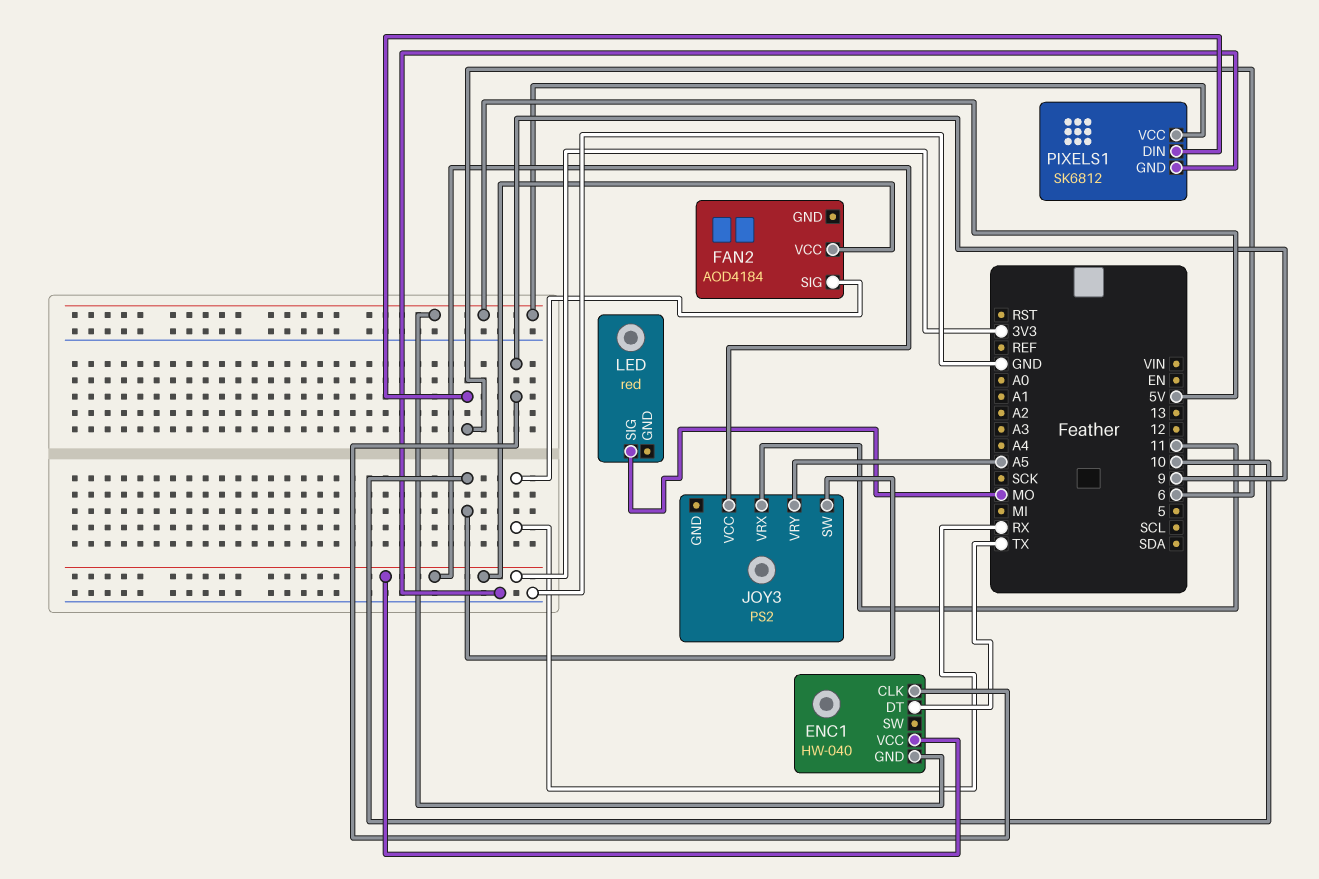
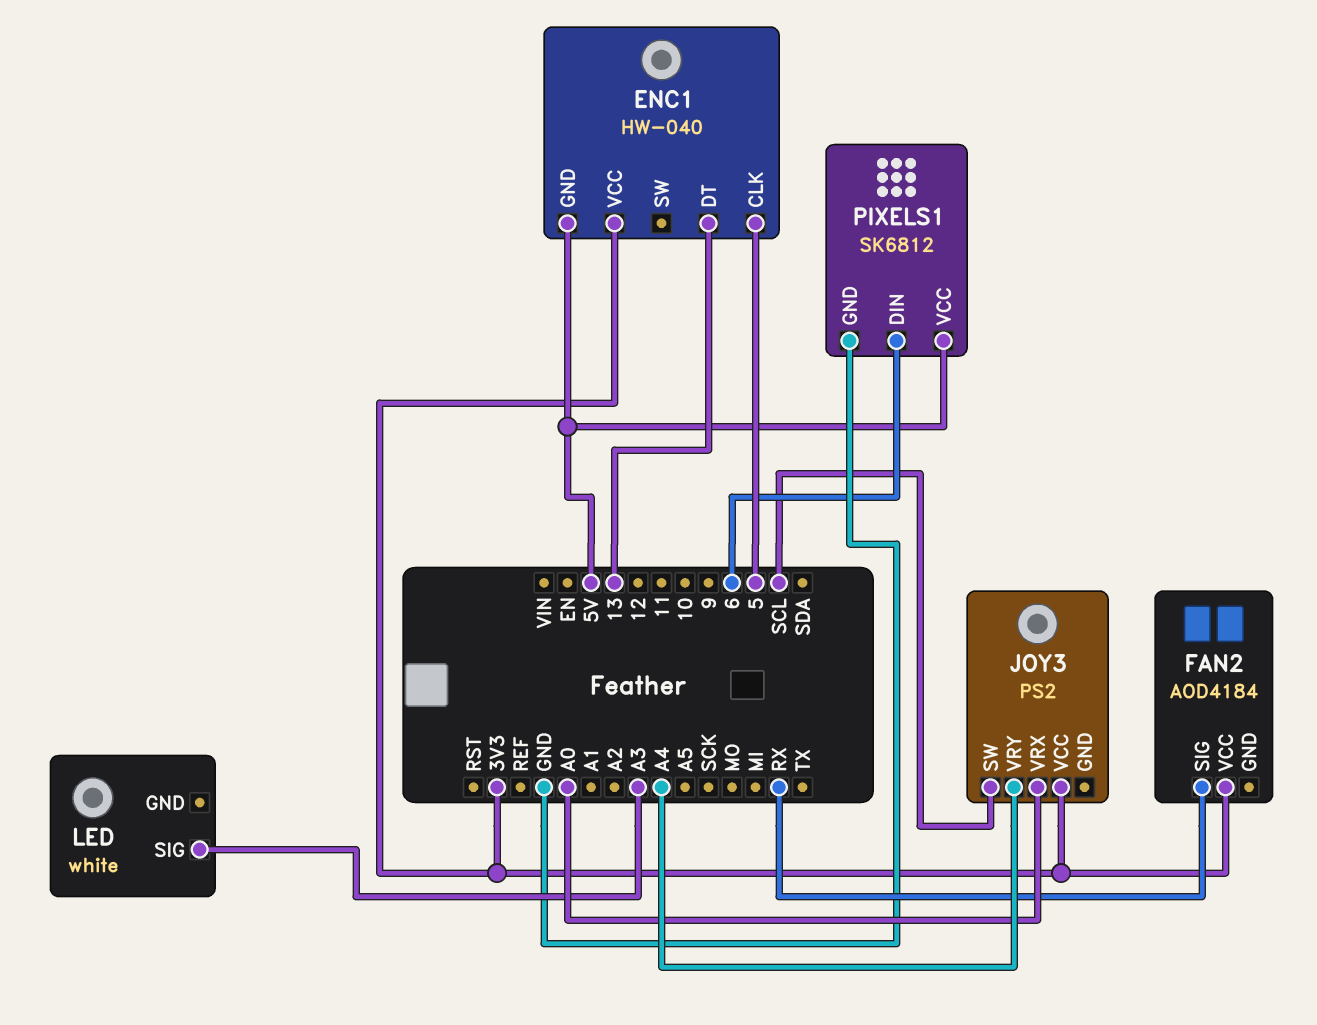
ENC1 pin CLK: 9 -> 5
ENC1 pin DT: TX -> 13
JOY3 pin SW: 10 -> SCL
JOY3 pin VRX: 11 -> A0
JOY3 pin VRY: A5 -> A4
LED: red -> white
LED pin SIG: MO -> A3

